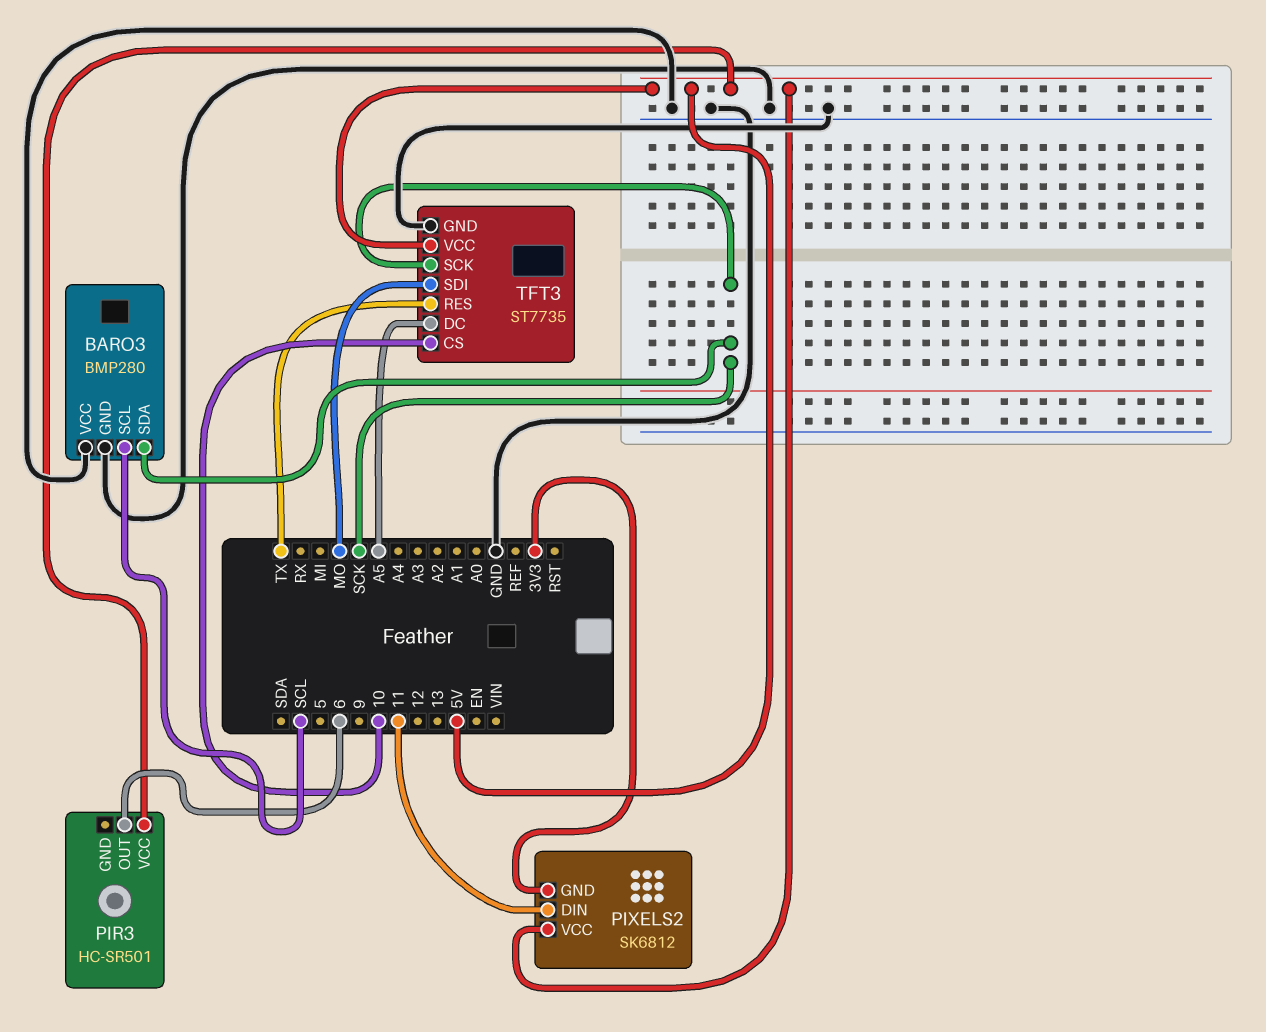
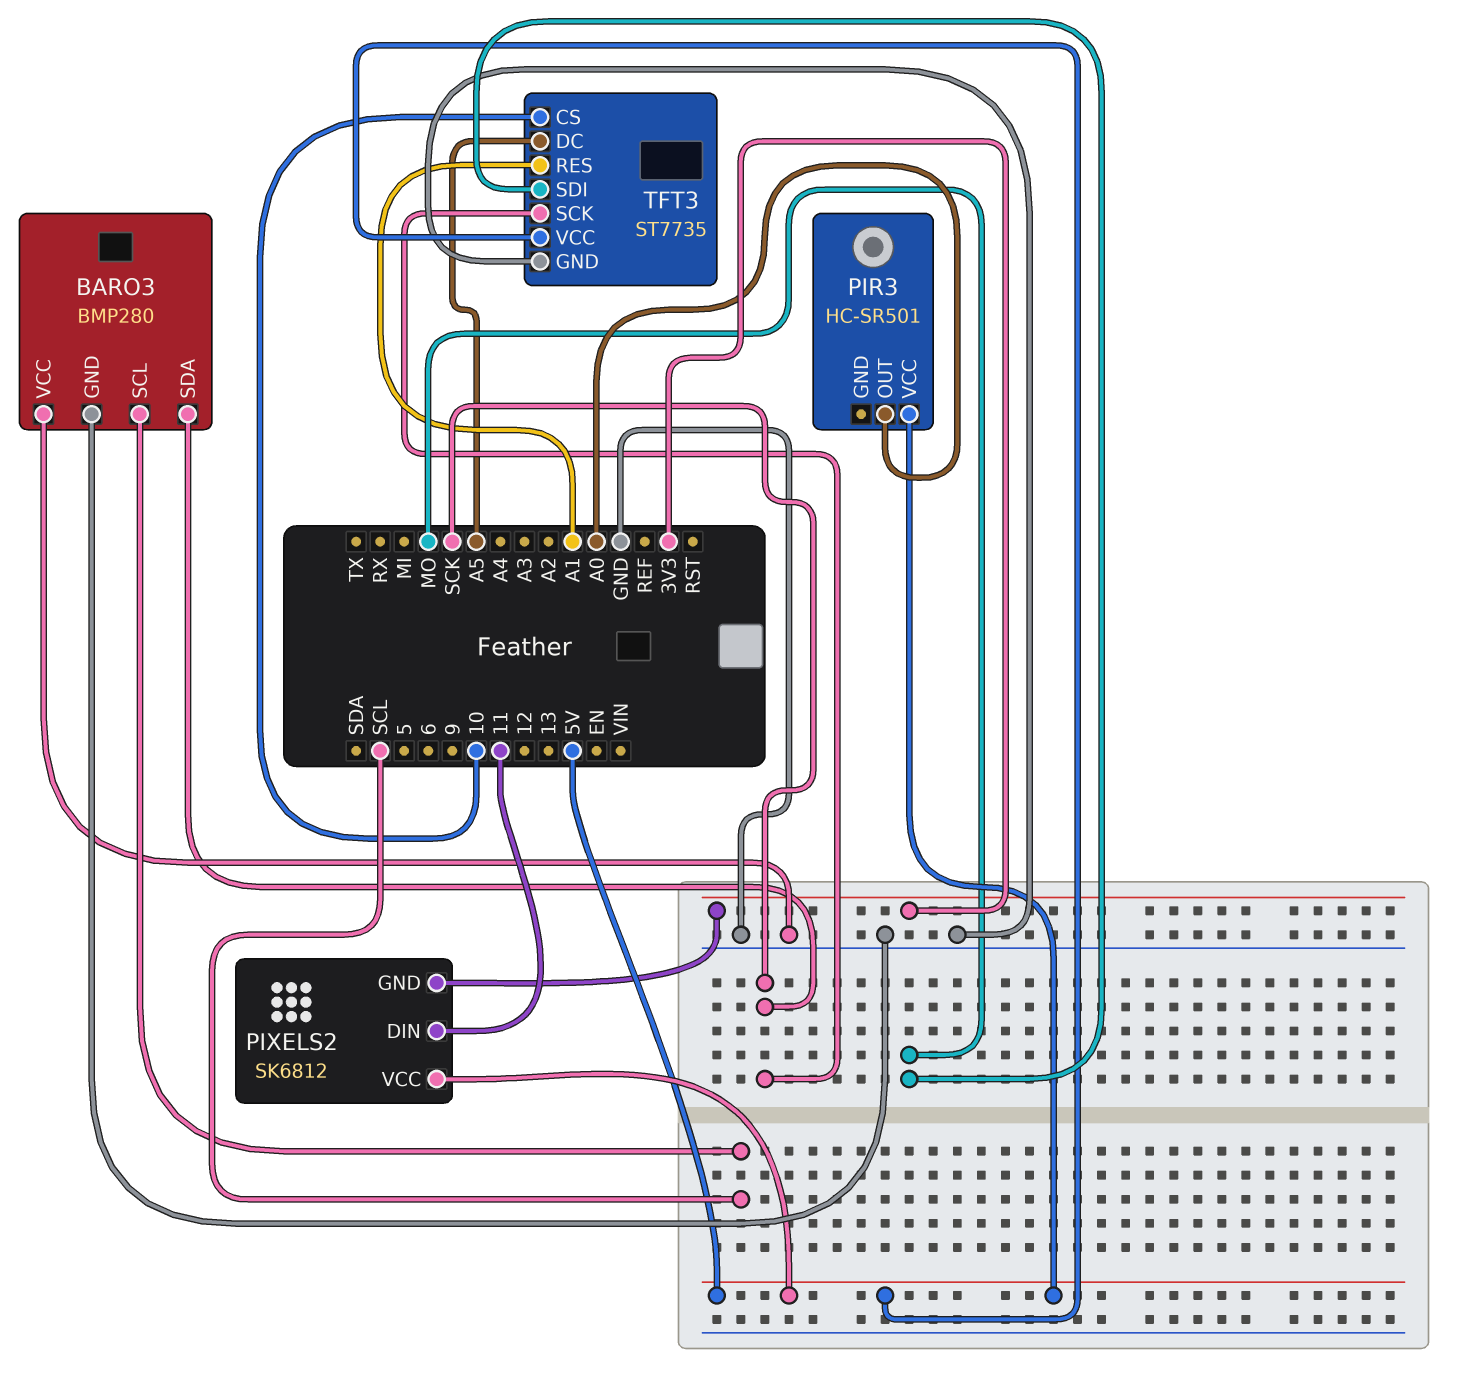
PIR3 pin OUT: 6 -> A0
TFT3 pin RES: TX -> A1

